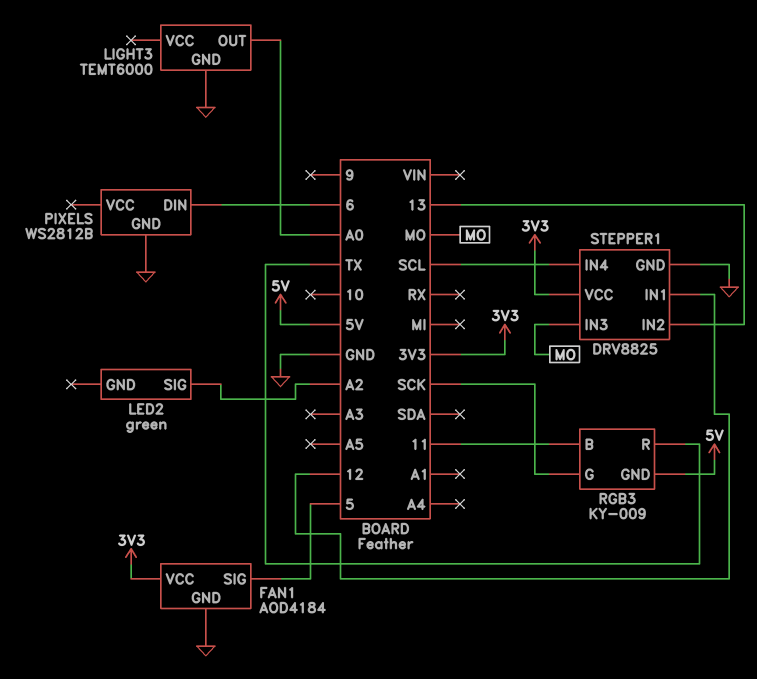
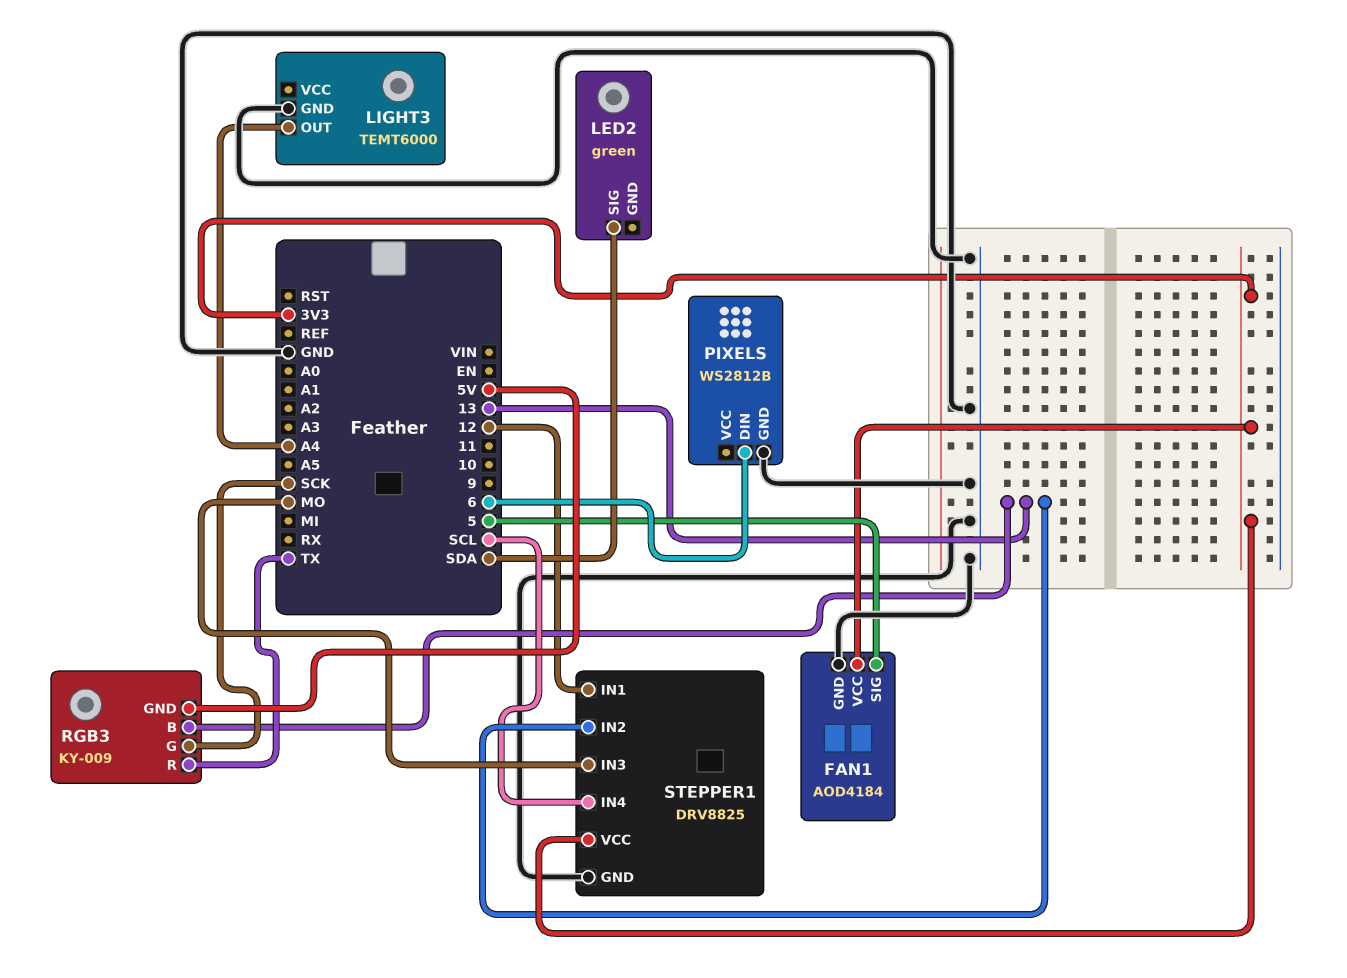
LED2 pin SIG: A2 -> SDA
LIGHT3 pin OUT: A0 -> A4
RGB3 pin B: 11 -> 13

